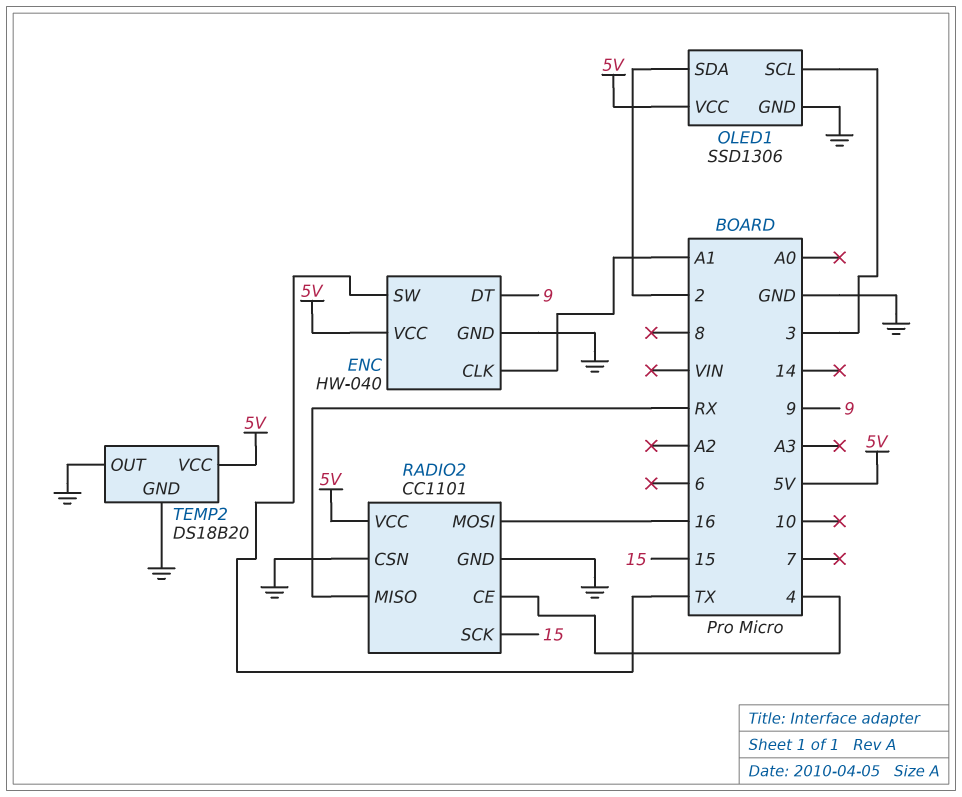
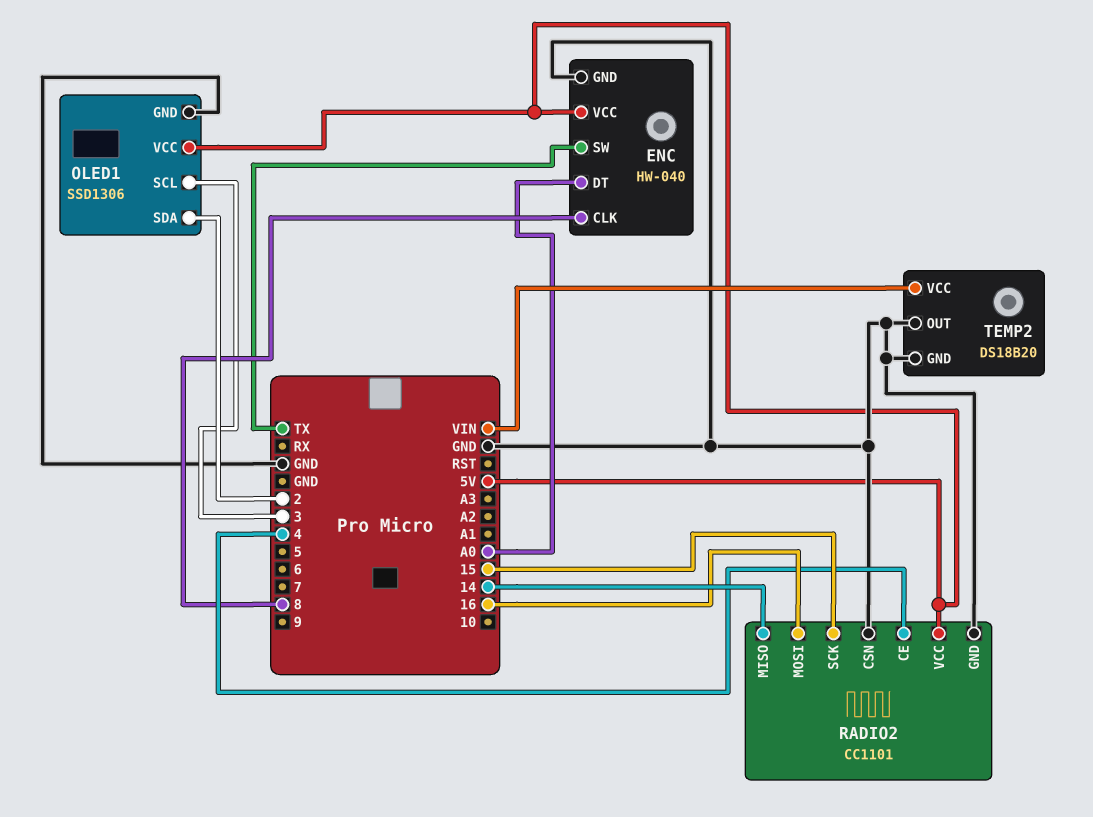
ENC pin CLK: A1 -> 8
ENC pin DT: 9 -> A0
RADIO2 pin MISO: RX -> 14
TEMP2 pin VCC: 5V -> VIN

